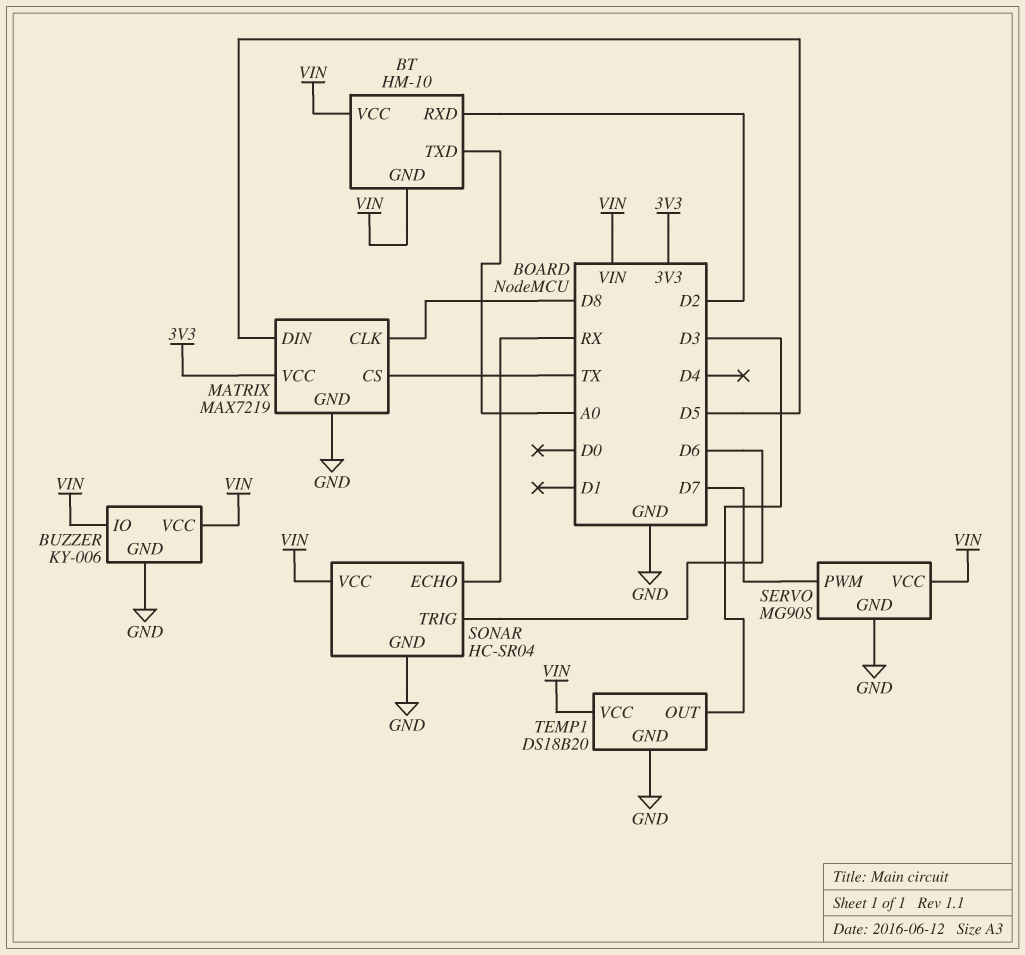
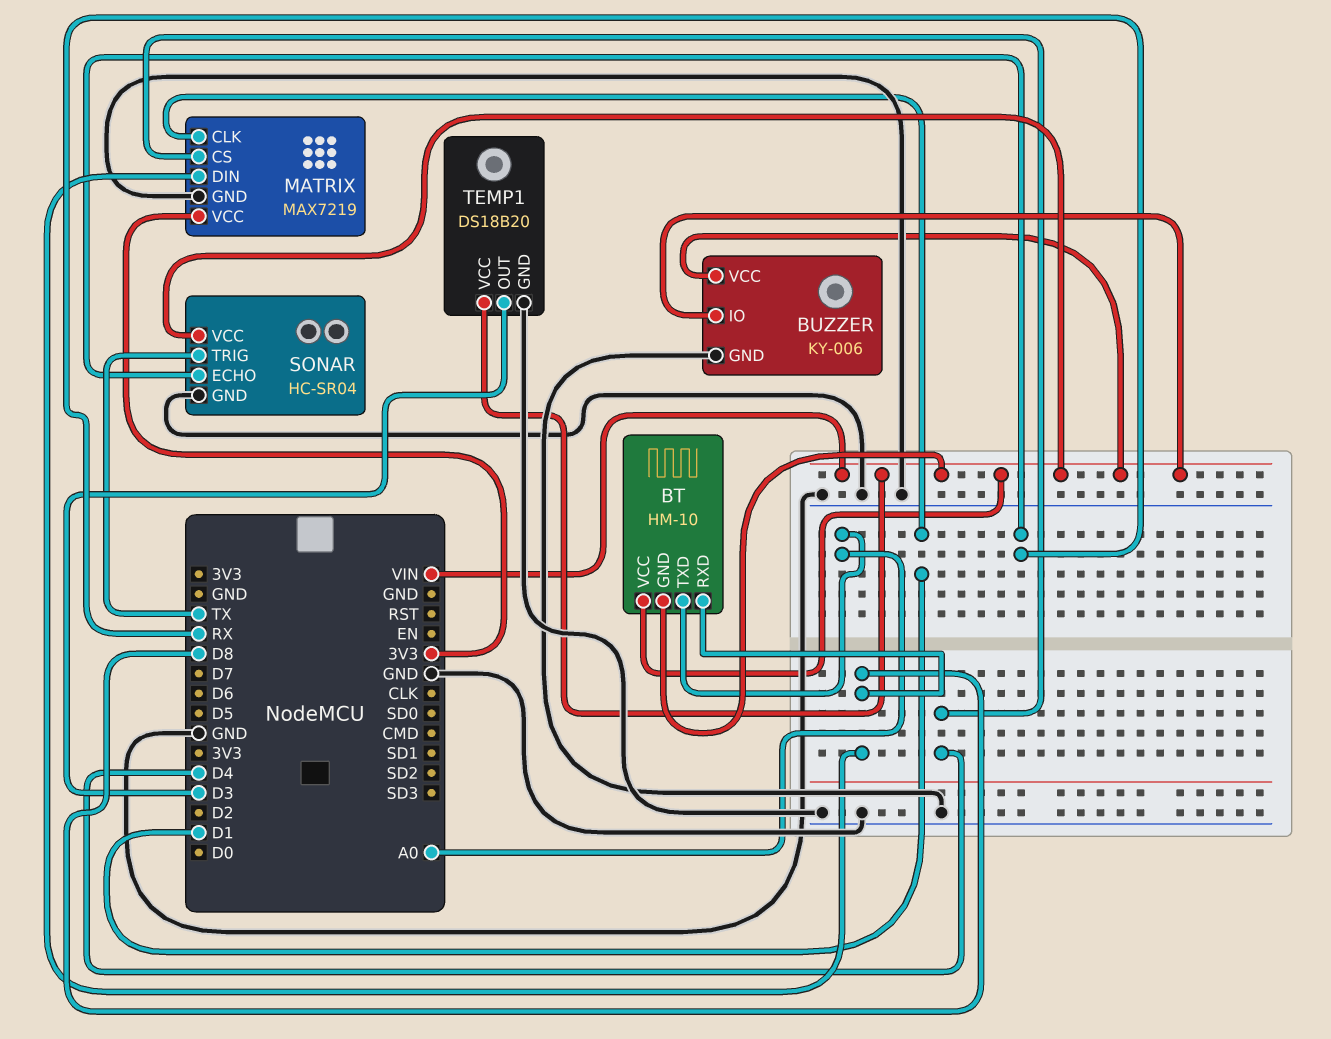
BT pin RXD: D2 -> D8
MATRIX pin CLK: D8 -> D1
MATRIX pin CS: TX -> D4
MATRIX pin DIN: D5 -> D8
SERVO: MG90S -> none
SERVO pin GND: GND -> none
SERVO pin PWM: D7 -> none
SERVO pin VCC: VIN -> none
SONAR pin TRIG: D6 -> TX

